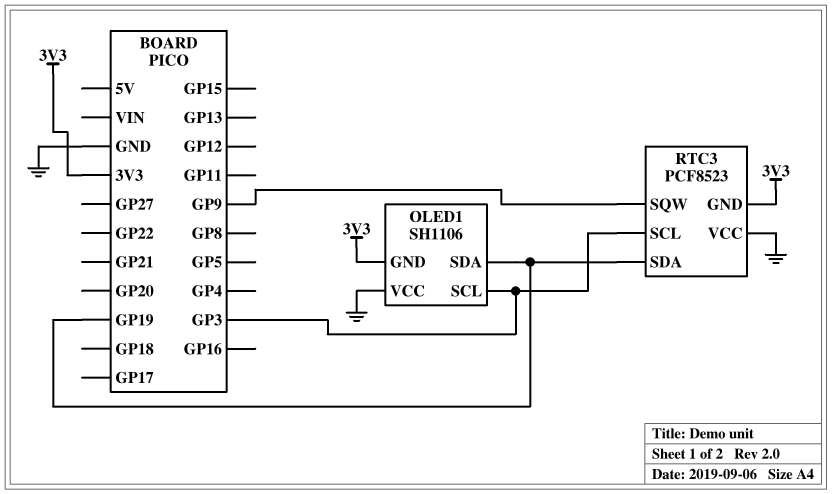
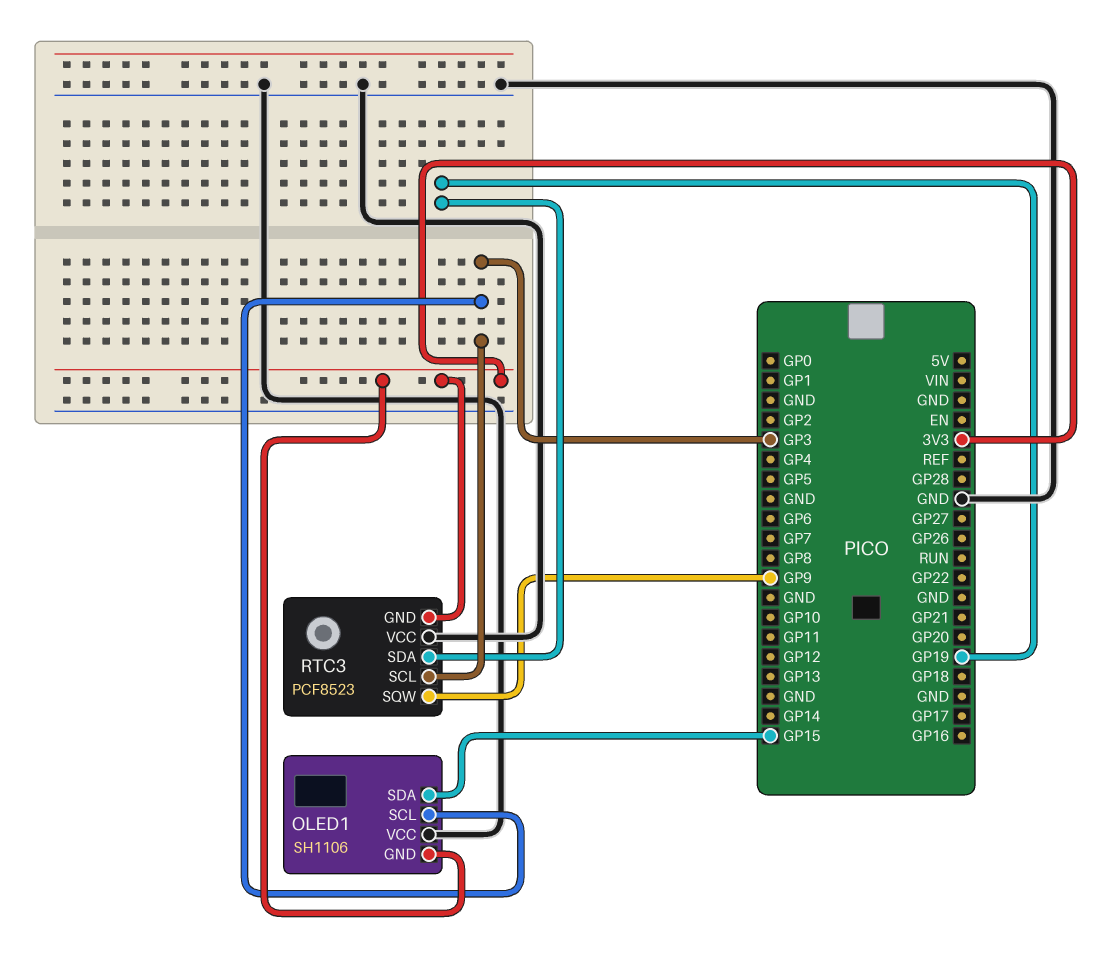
OLED1 pin SDA: GP19 -> GP15

